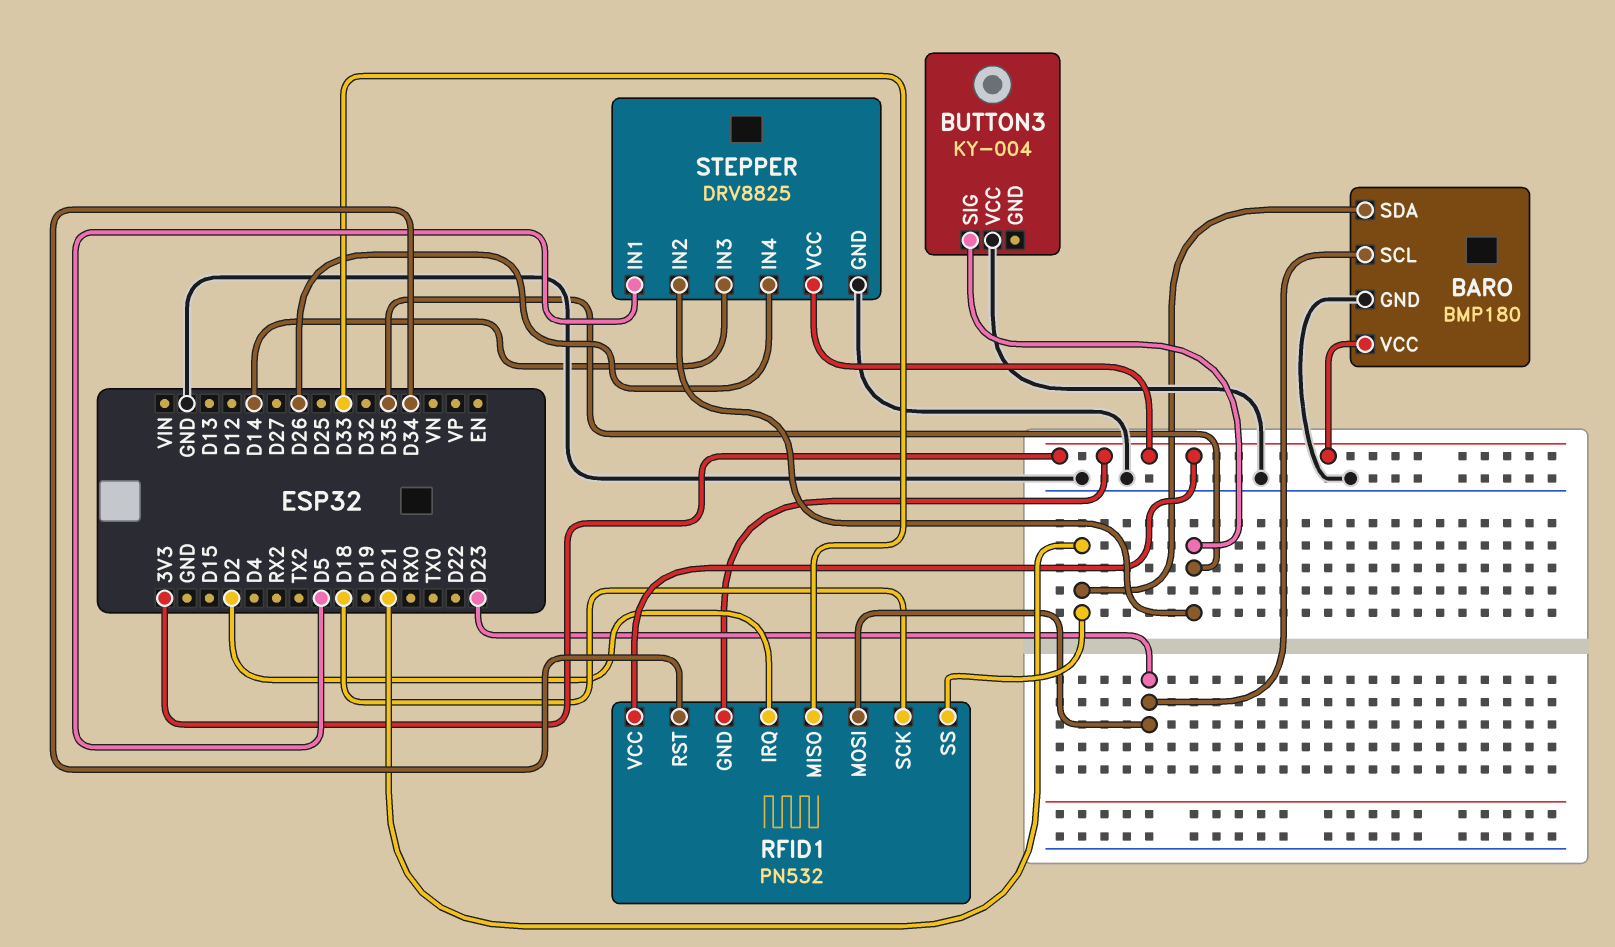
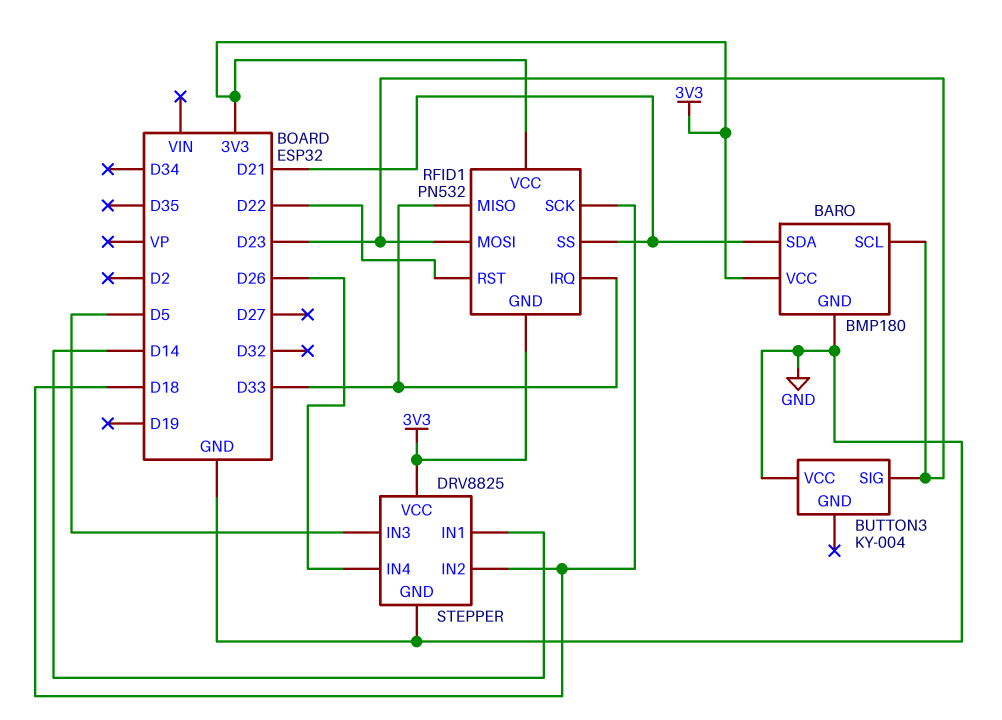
BUTTON3 pin SIG: D35 -> D23
RFID1 pin IRQ: D2 -> D33
RFID1 pin RST: D34 -> D22
STEPPER pin IN1: D5 -> D14
STEPPER pin IN2: D35 -> D18
STEPPER pin IN3: D14 -> D5

